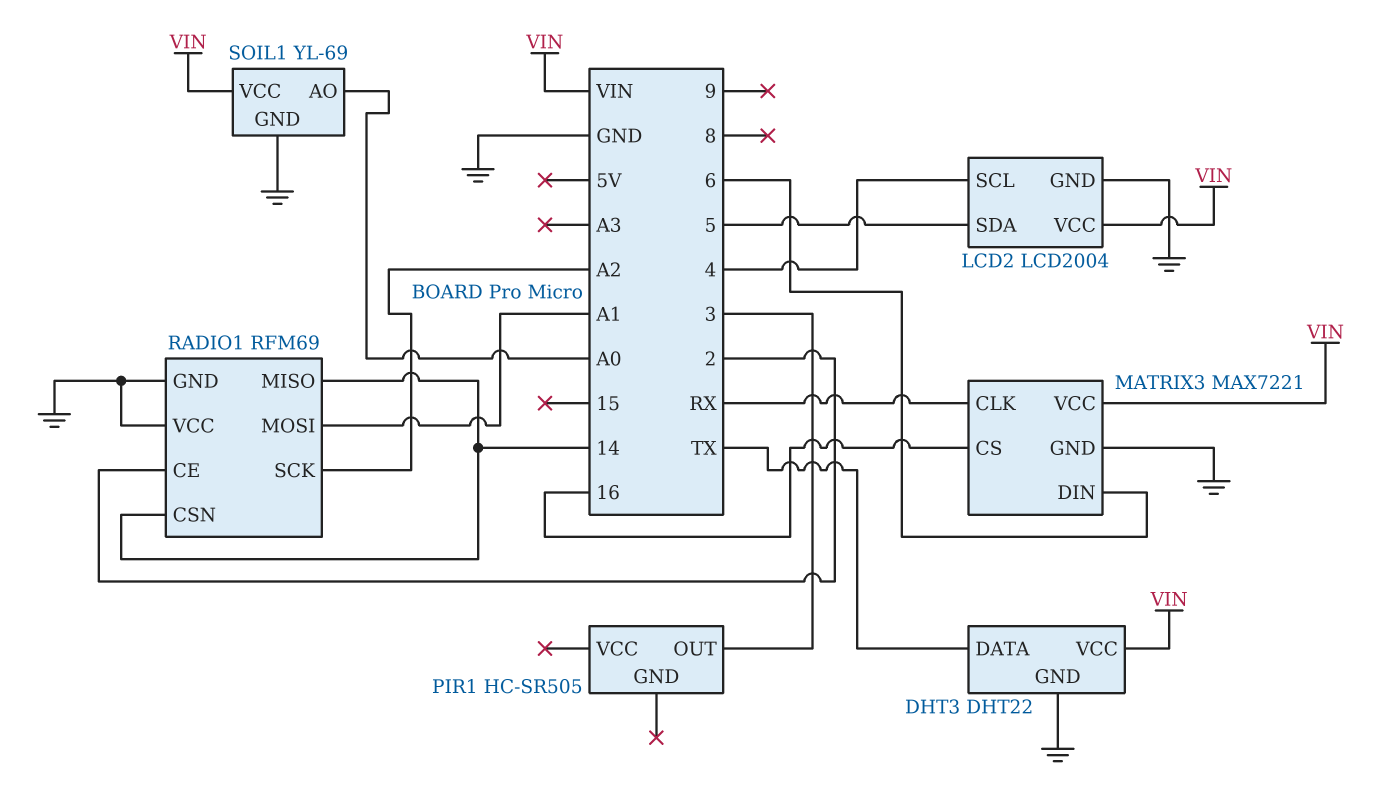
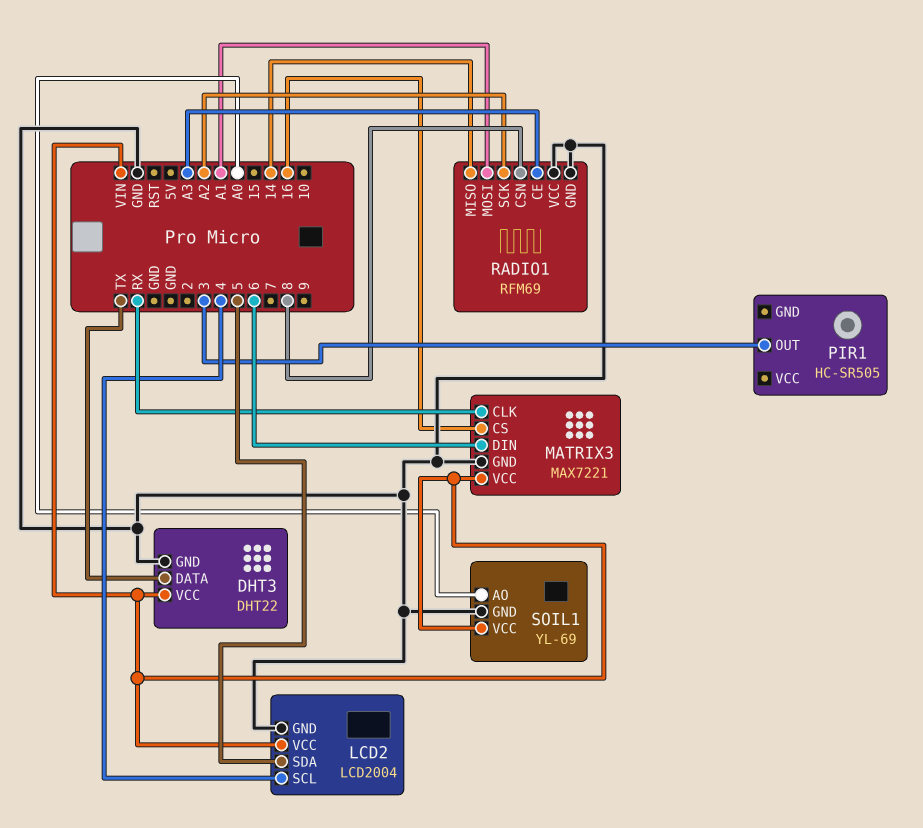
RADIO1 pin CE: 2 -> A3
RADIO1 pin CSN: 14 -> 8

